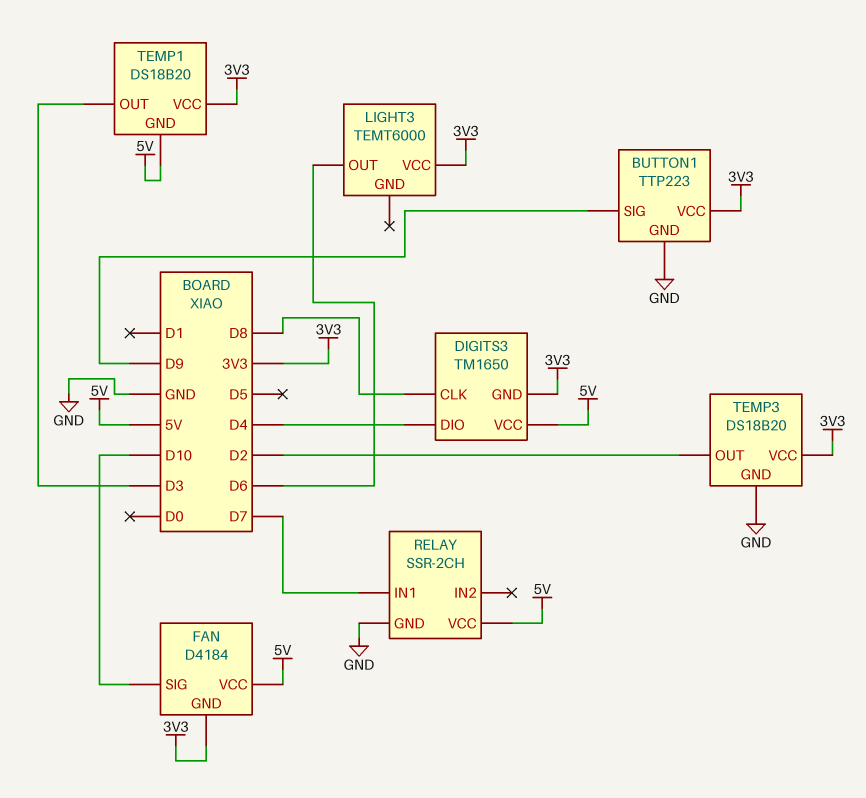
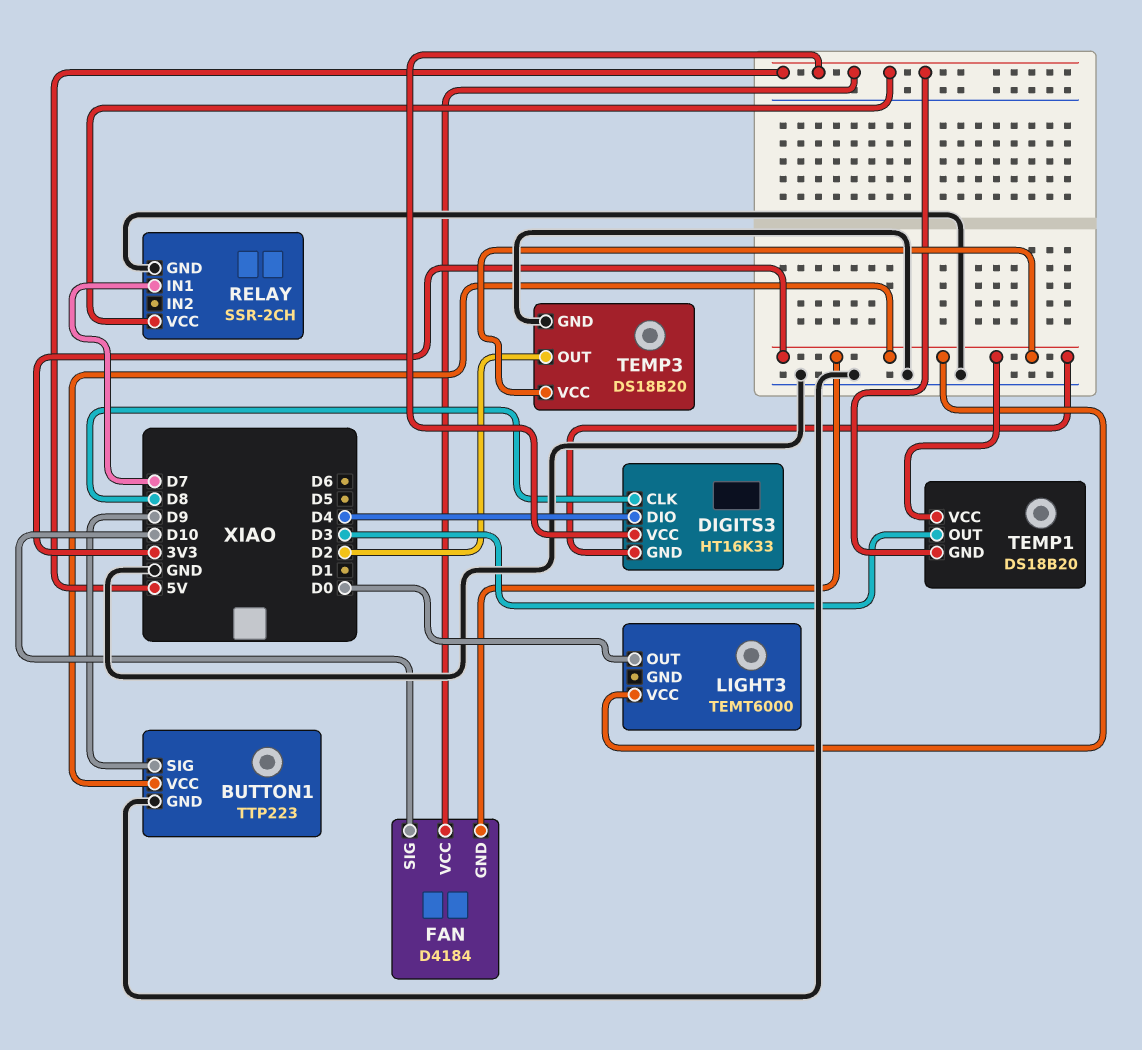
DIGITS3: TM1650 -> HT16K33
LIGHT3 pin OUT: D6 -> D0

